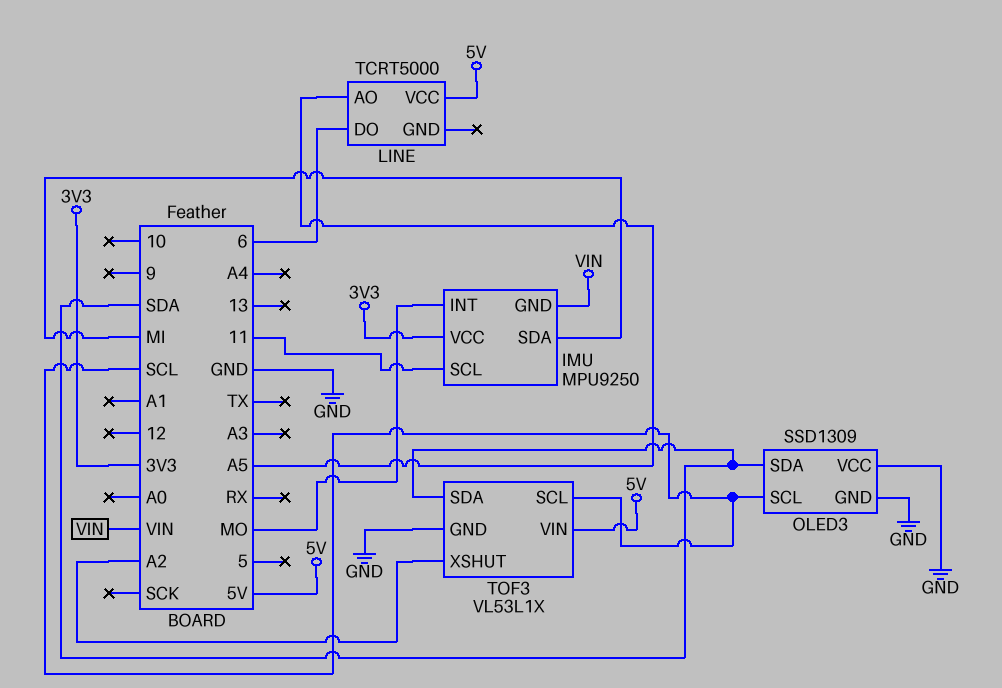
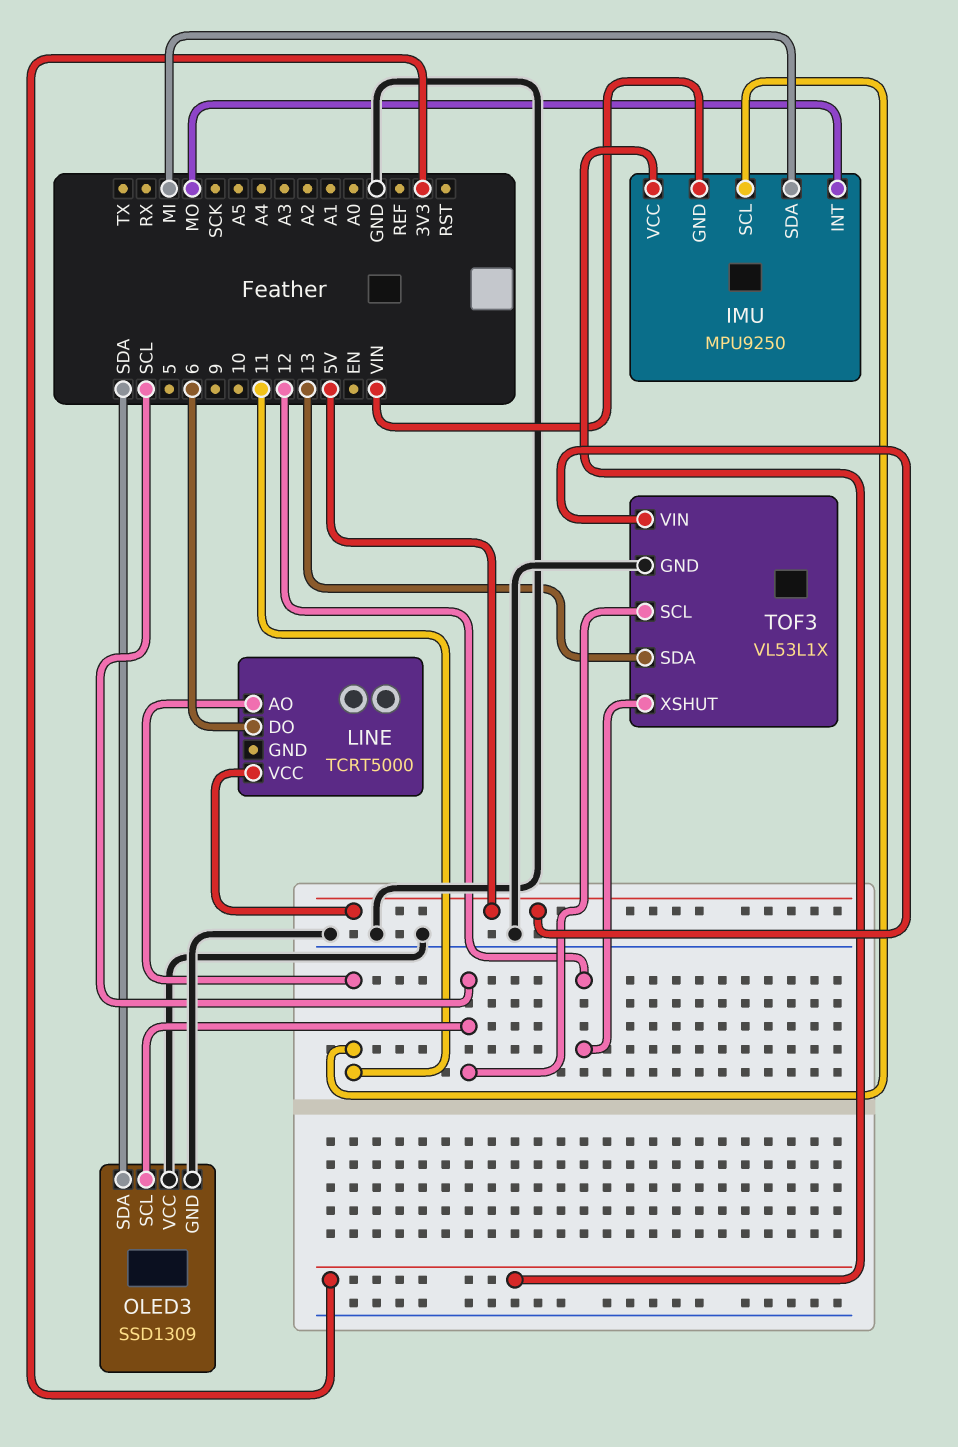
LINE pin AO: A5 -> 11
TOF3 pin SDA: SDA -> 13
TOF3 pin XSHUT: A2 -> 12

